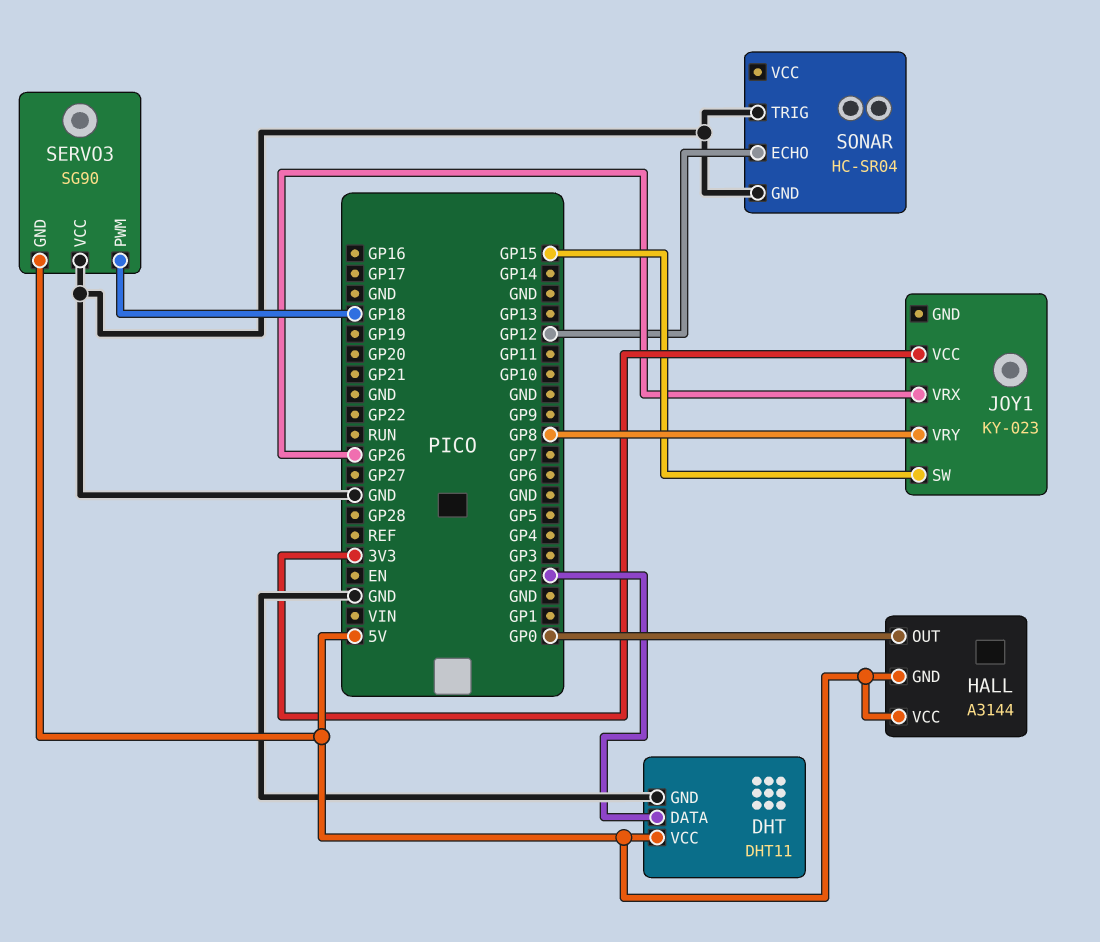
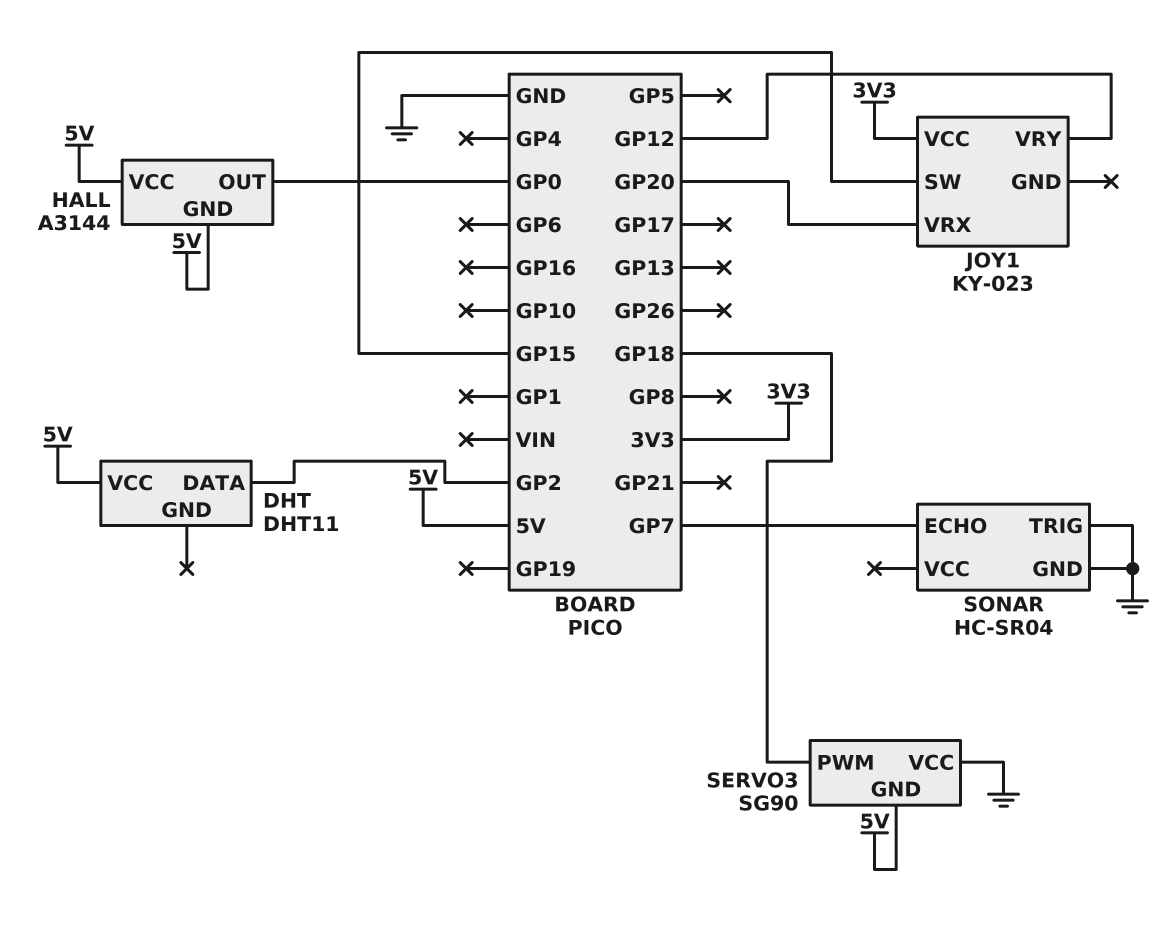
DHT pin GND: GND -> none
JOY1 pin VRX: GP26 -> GP20
JOY1 pin VRY: GP8 -> GP12
SONAR pin ECHO: GP12 -> GP7

